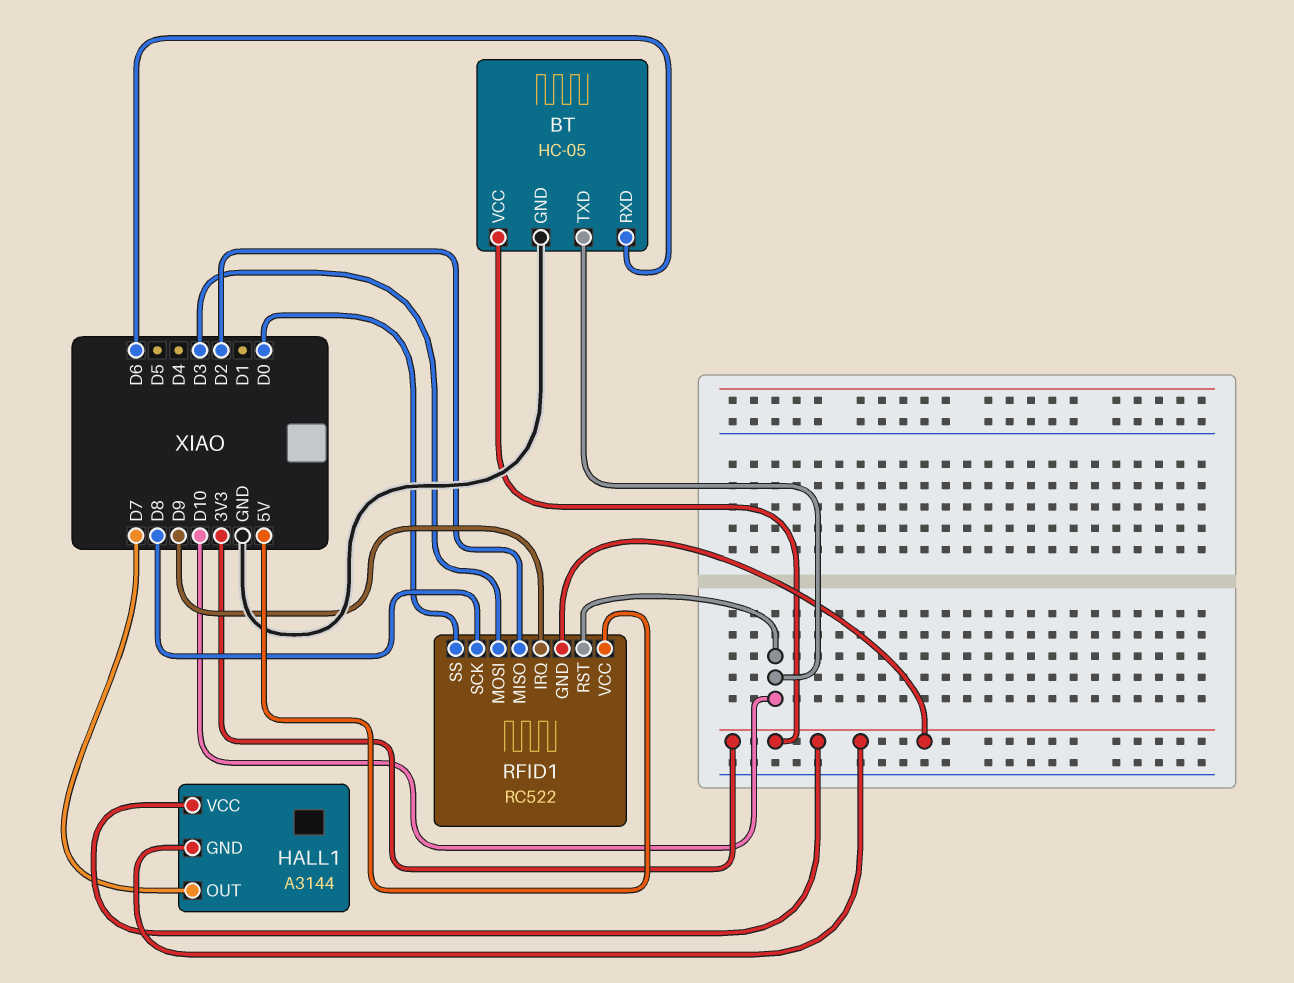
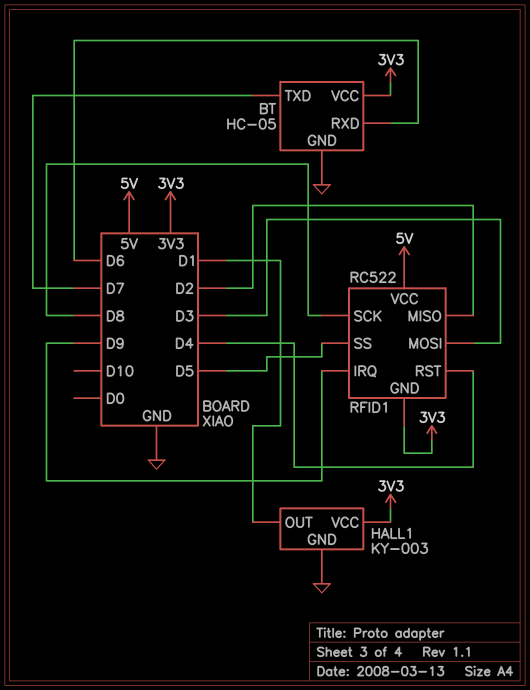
BT pin TXD: D10 -> D7
HALL1: A3144 -> KY-003
HALL1 pin GND: 3V3 -> GND
HALL1 pin OUT: D7 -> D1
RFID1 pin RST: D10 -> D4
RFID1 pin SS: D0 -> D5

